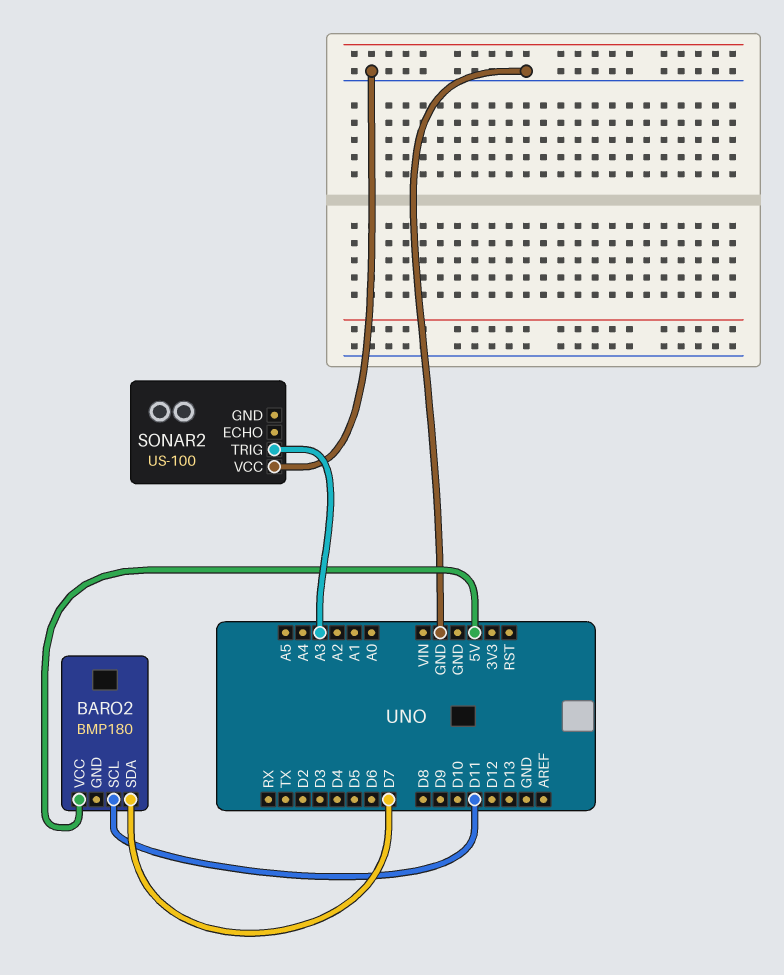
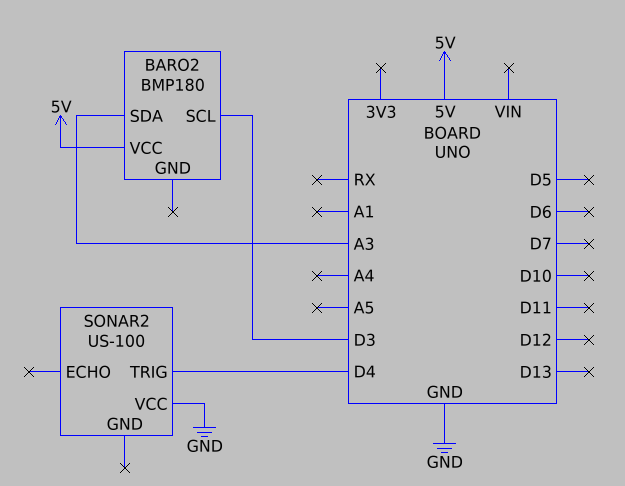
BARO2 pin SCL: D11 -> D3
BARO2 pin SDA: D7 -> A3
SONAR2 pin TRIG: A3 -> D4

